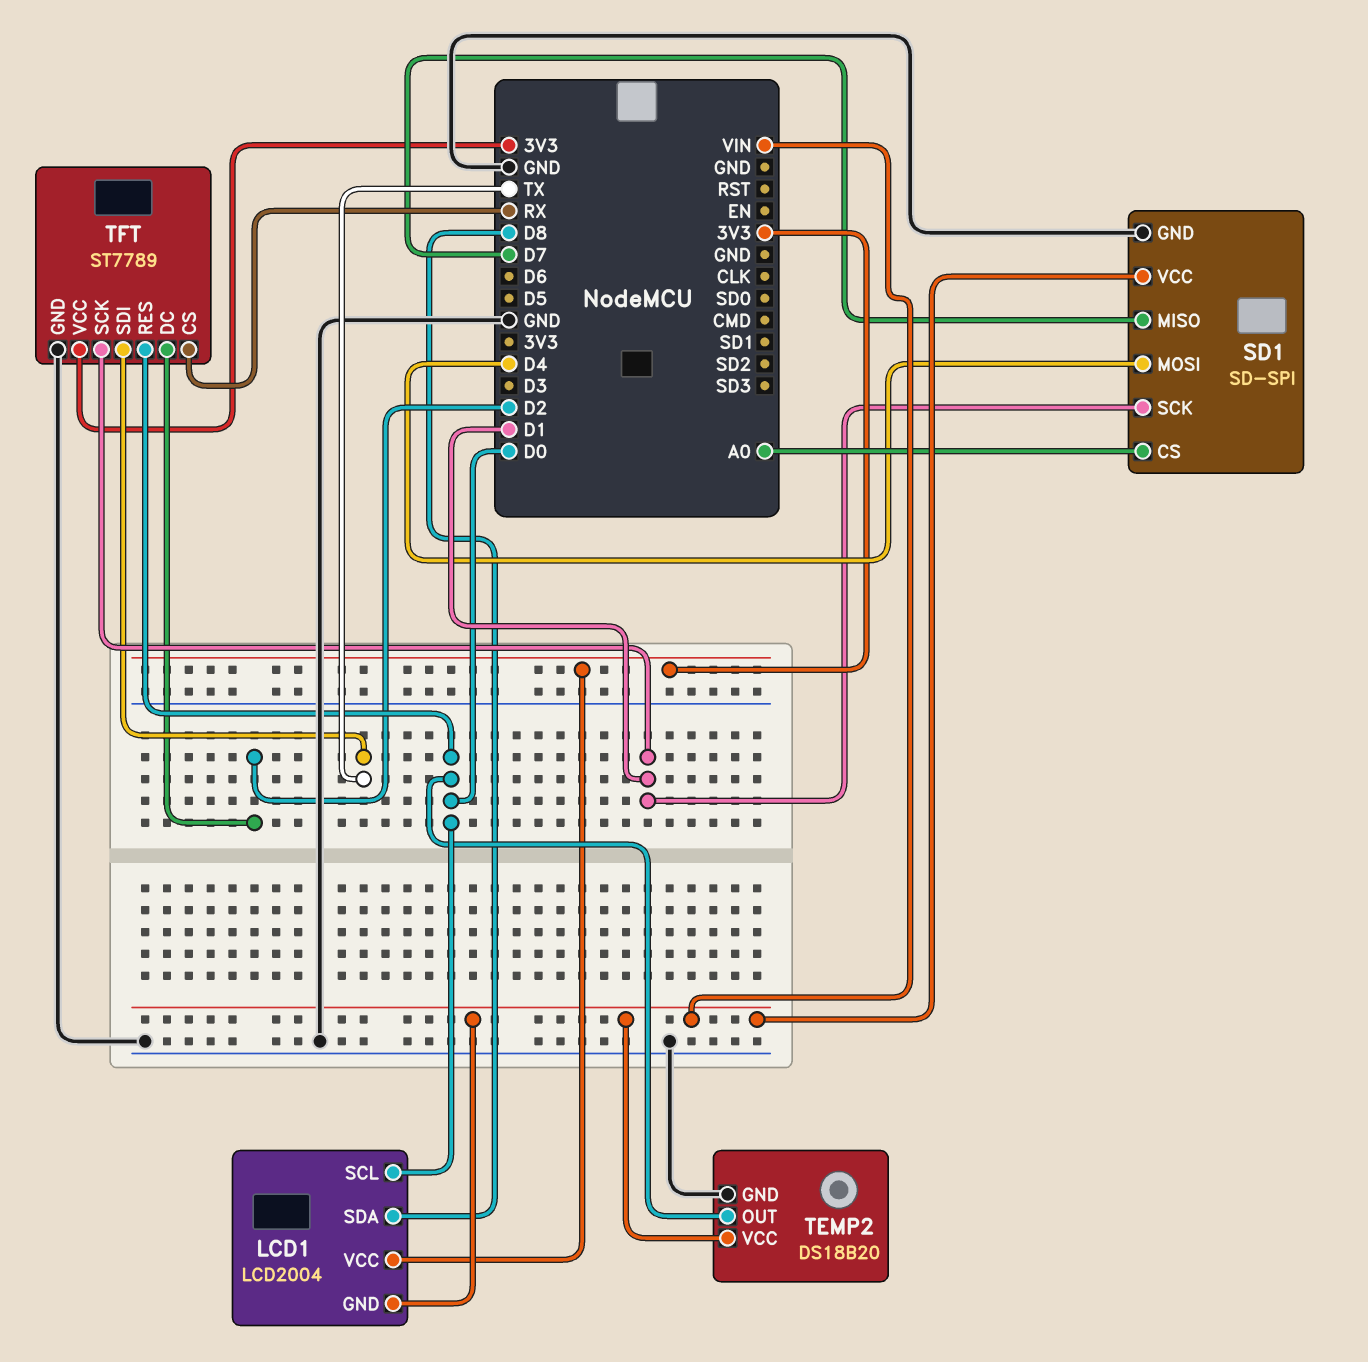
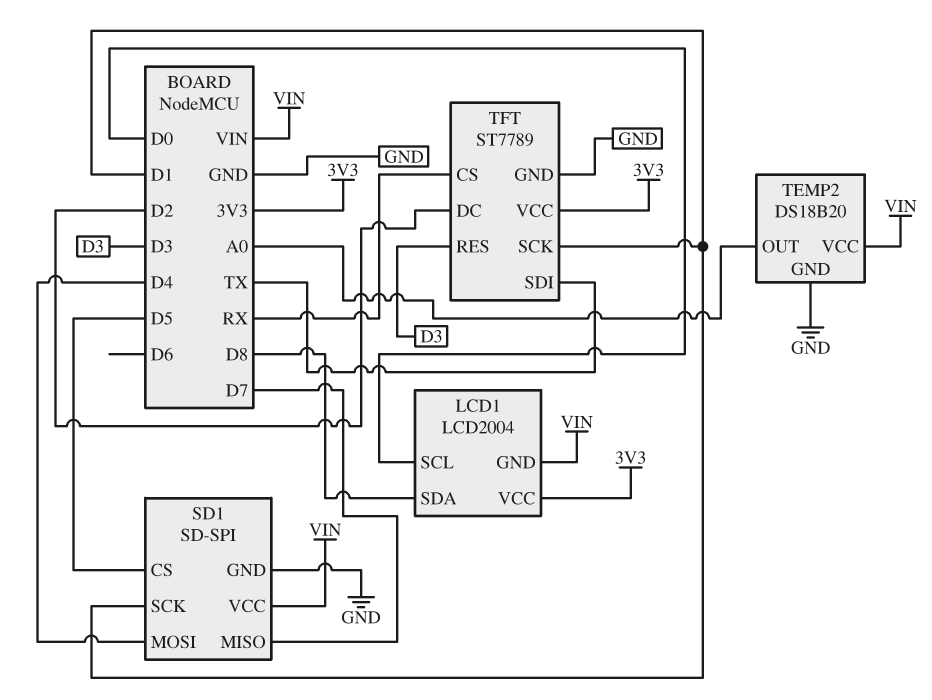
SD1 pin CS: A0 -> D5
TEMP2 pin OUT: D0 -> A0
TFT pin RES: D0 -> D3

